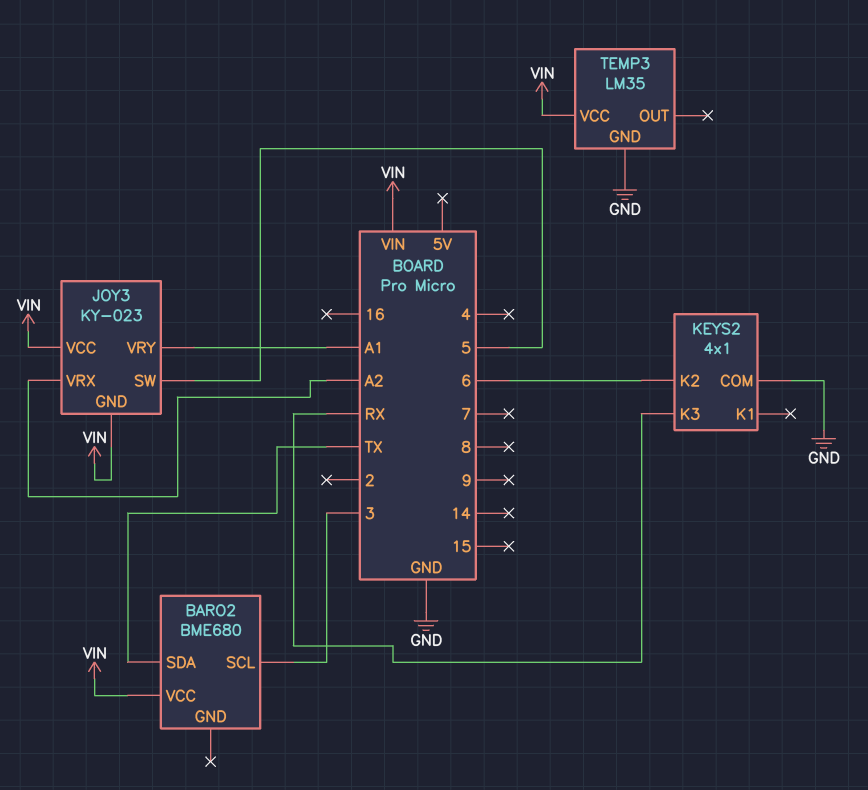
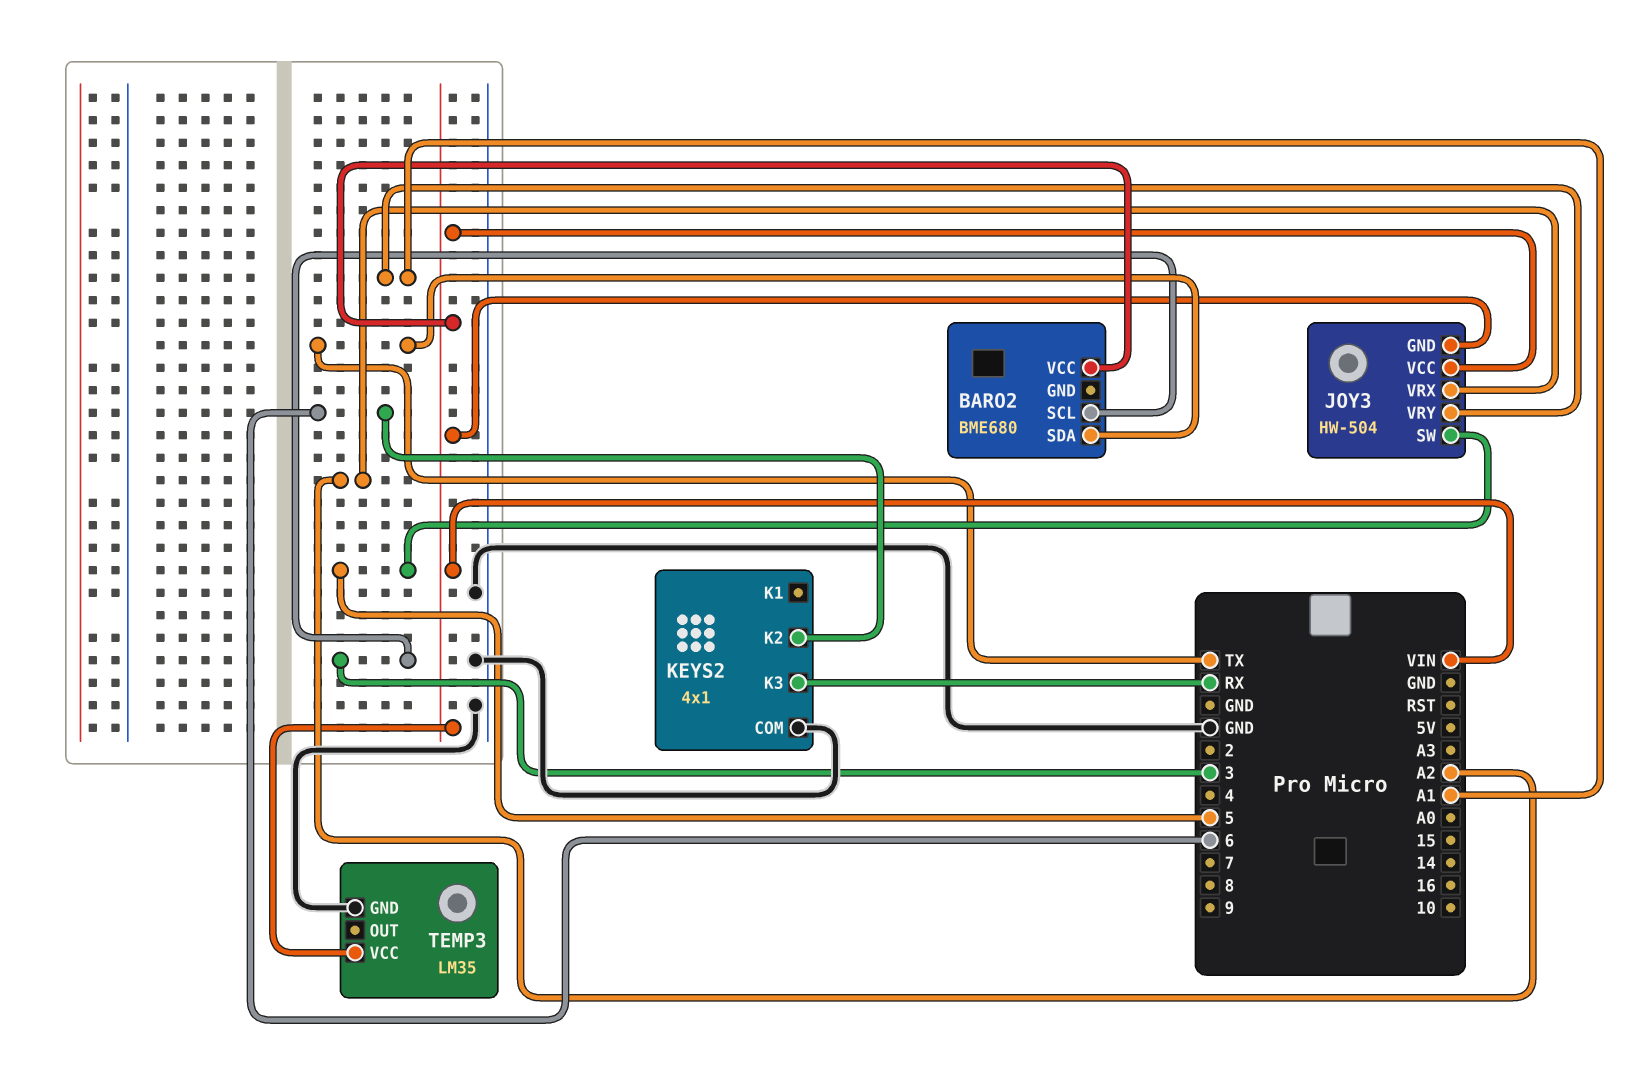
JOY3: KY-023 -> HW-504

